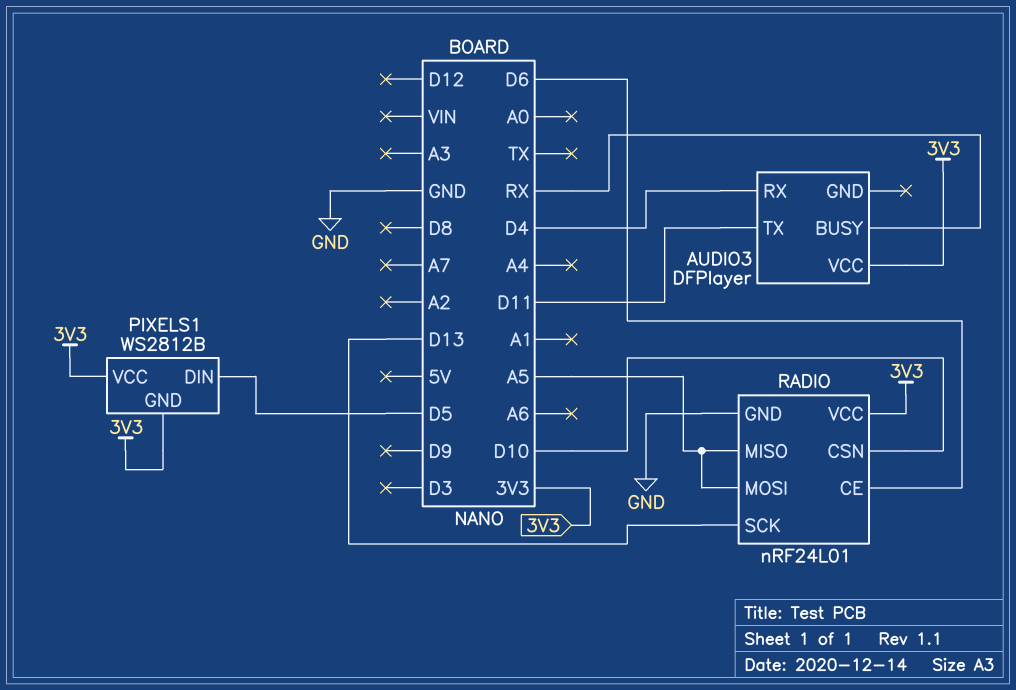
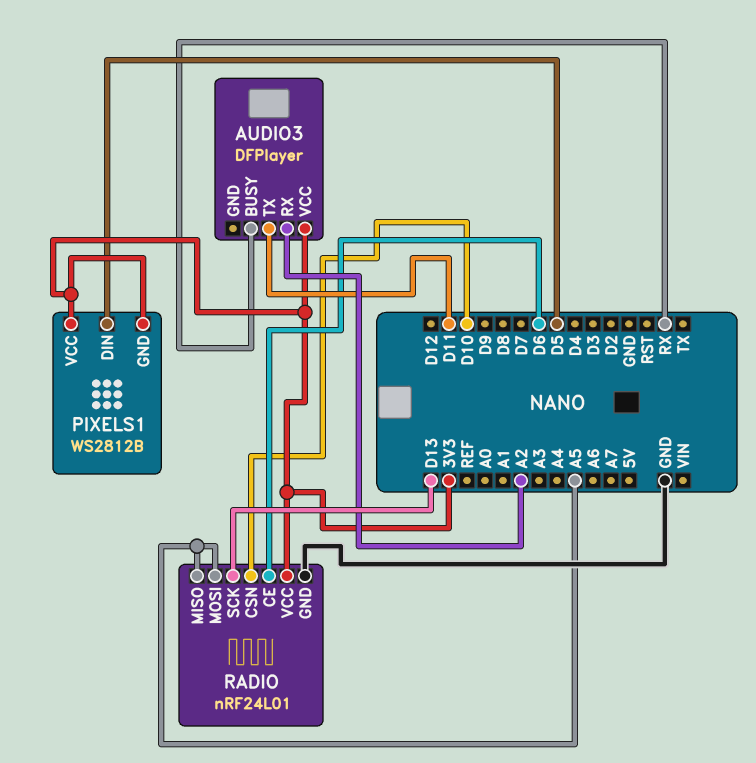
AUDIO3 pin RX: D4 -> A2

